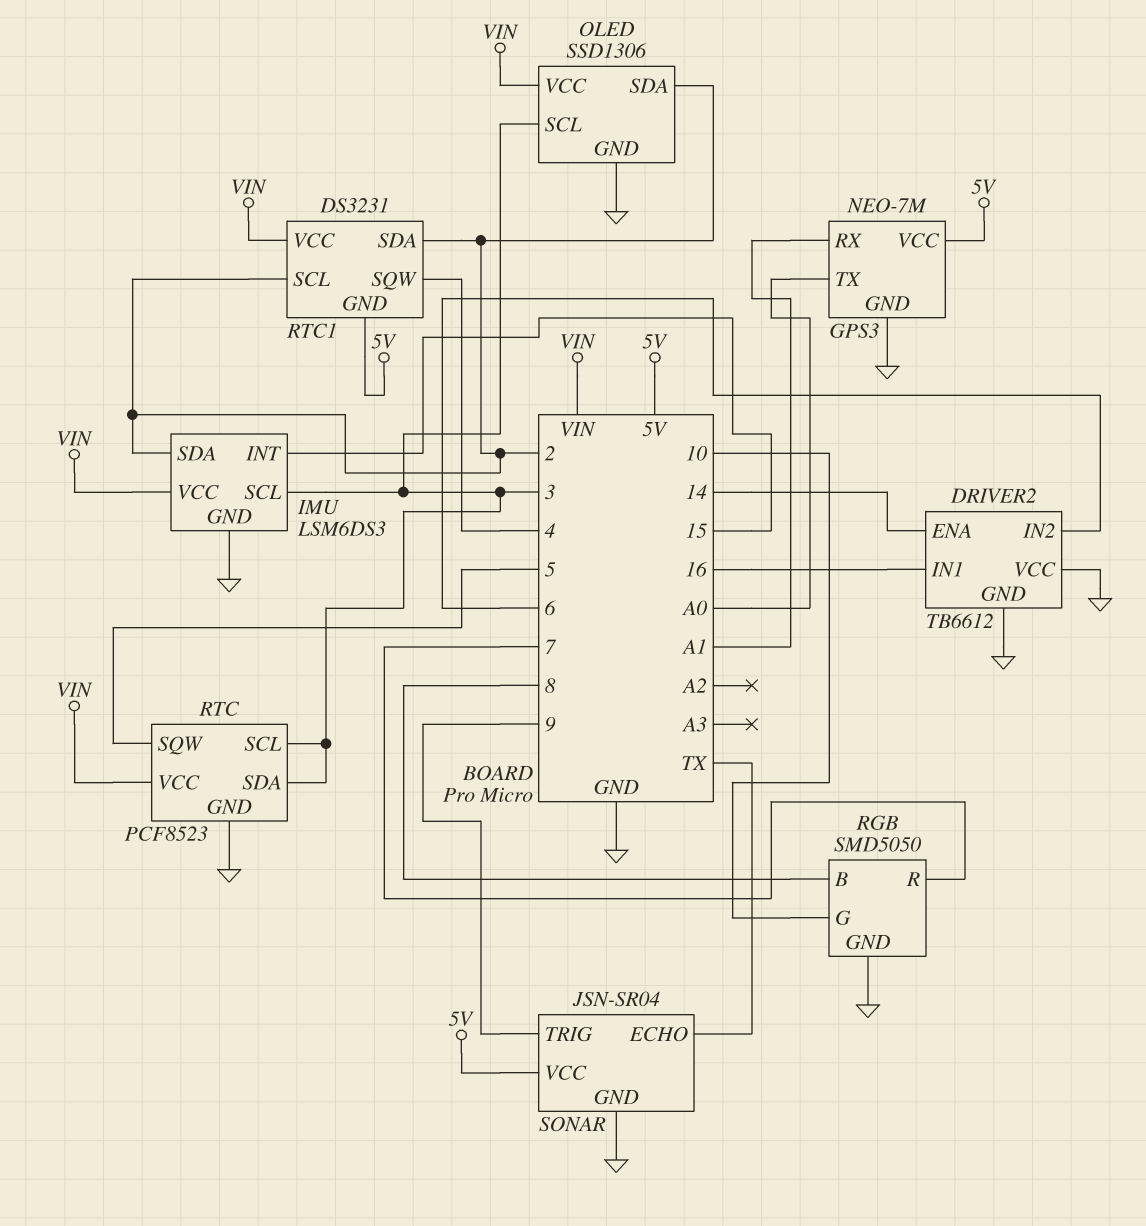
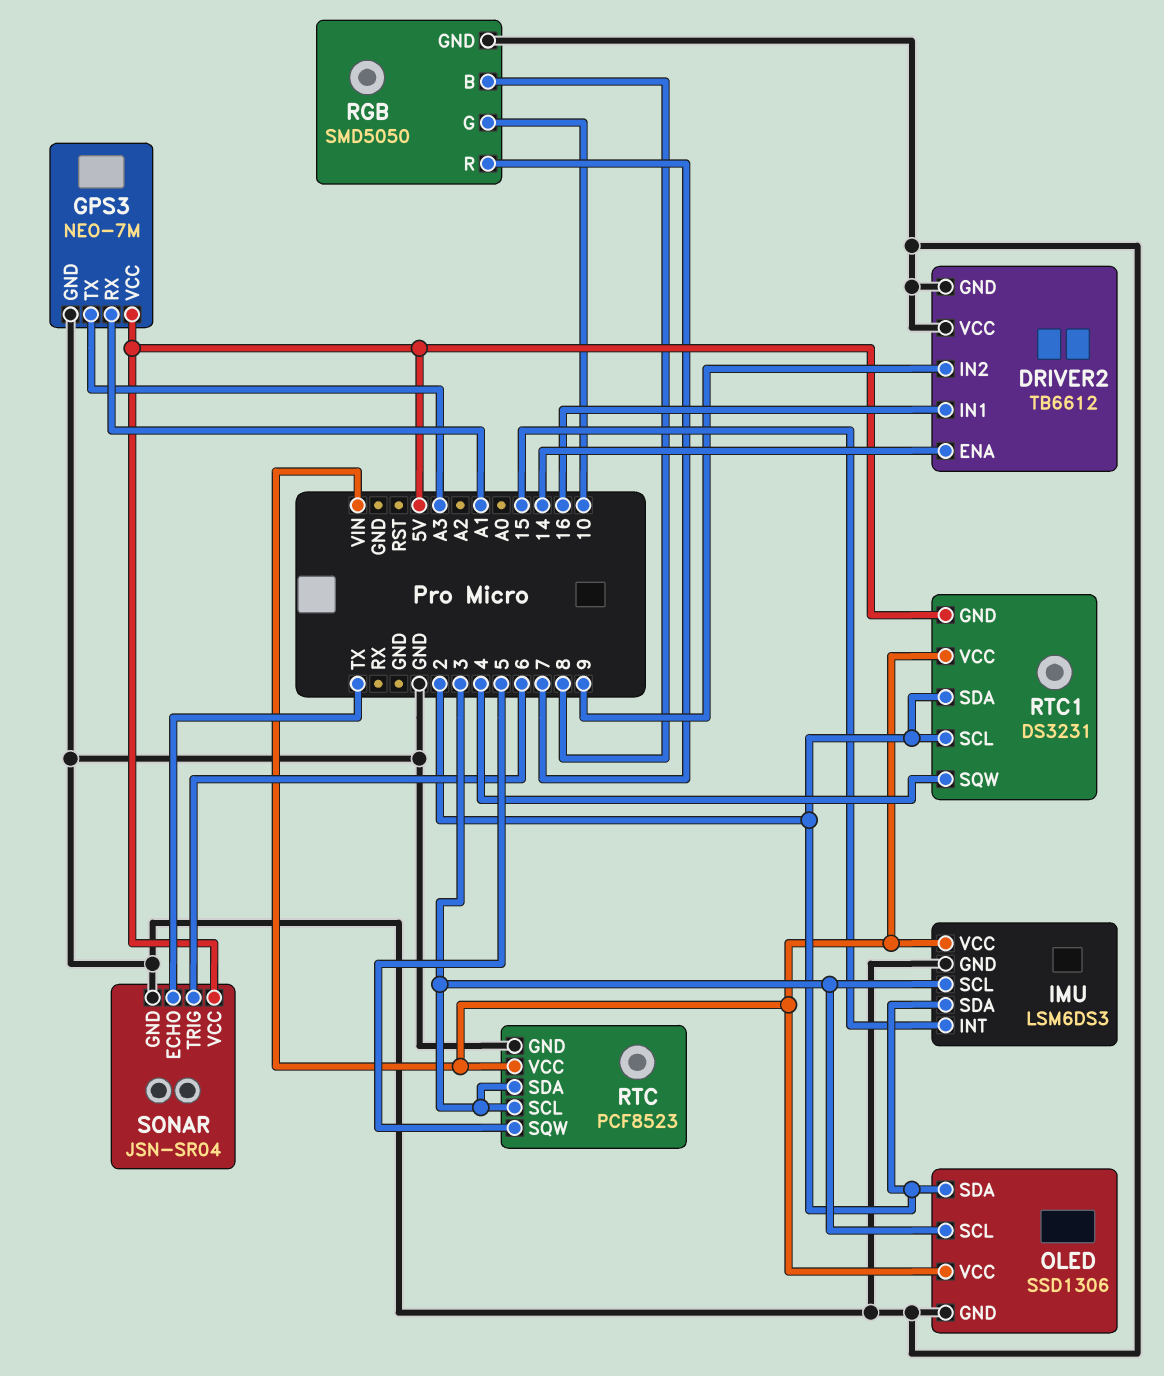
DRIVER2 pin IN2: 6 -> 9
GPS3 pin TX: A0 -> A3
SONAR pin TRIG: 9 -> 6

